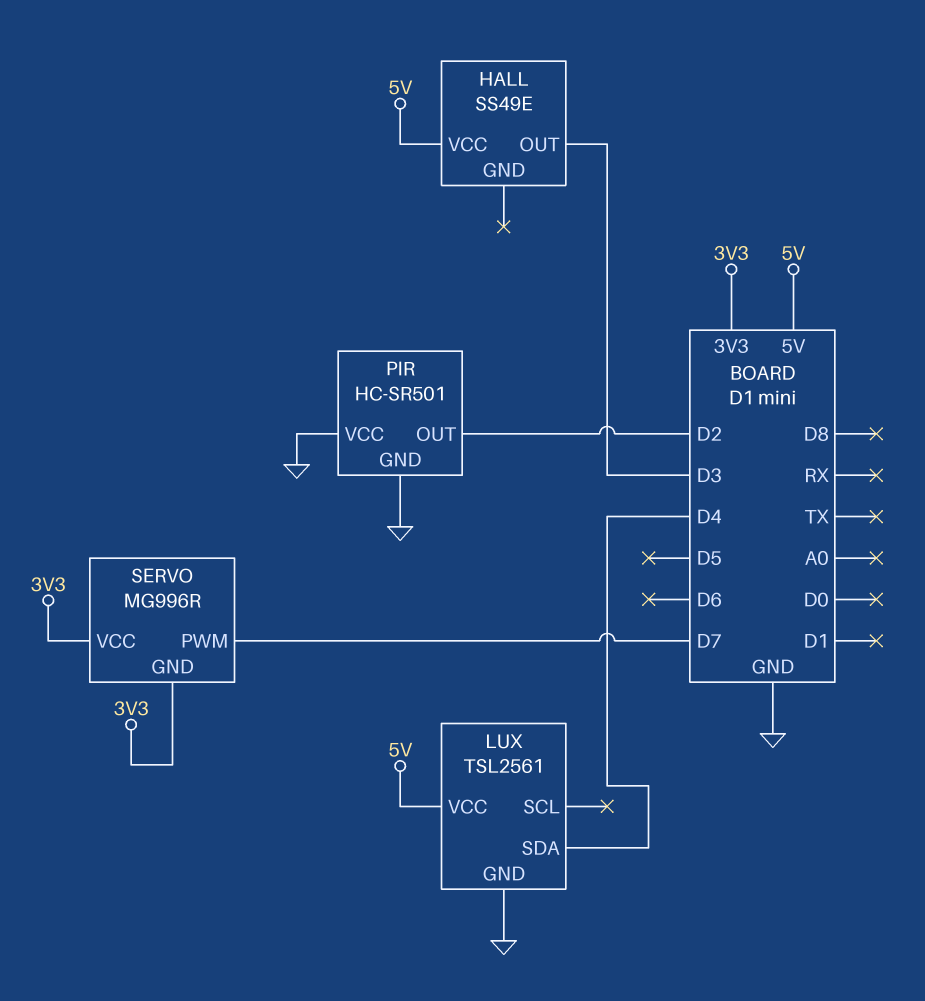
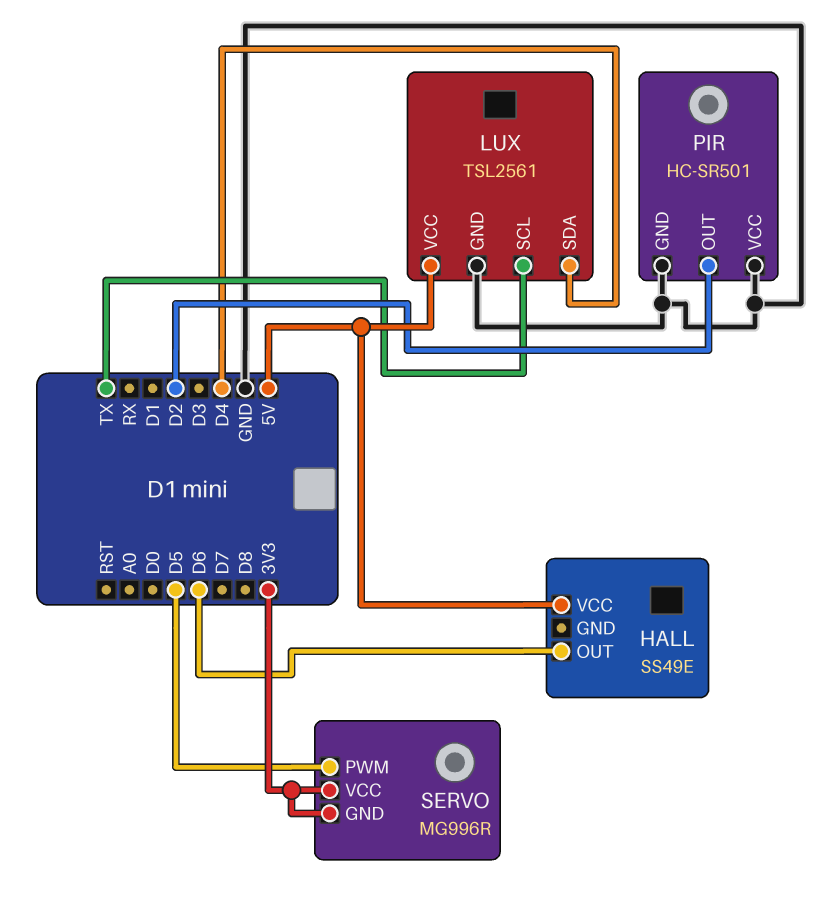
HALL pin OUT: D3 -> D6
LUX pin SCL: none -> TX
SERVO pin PWM: D7 -> D5

